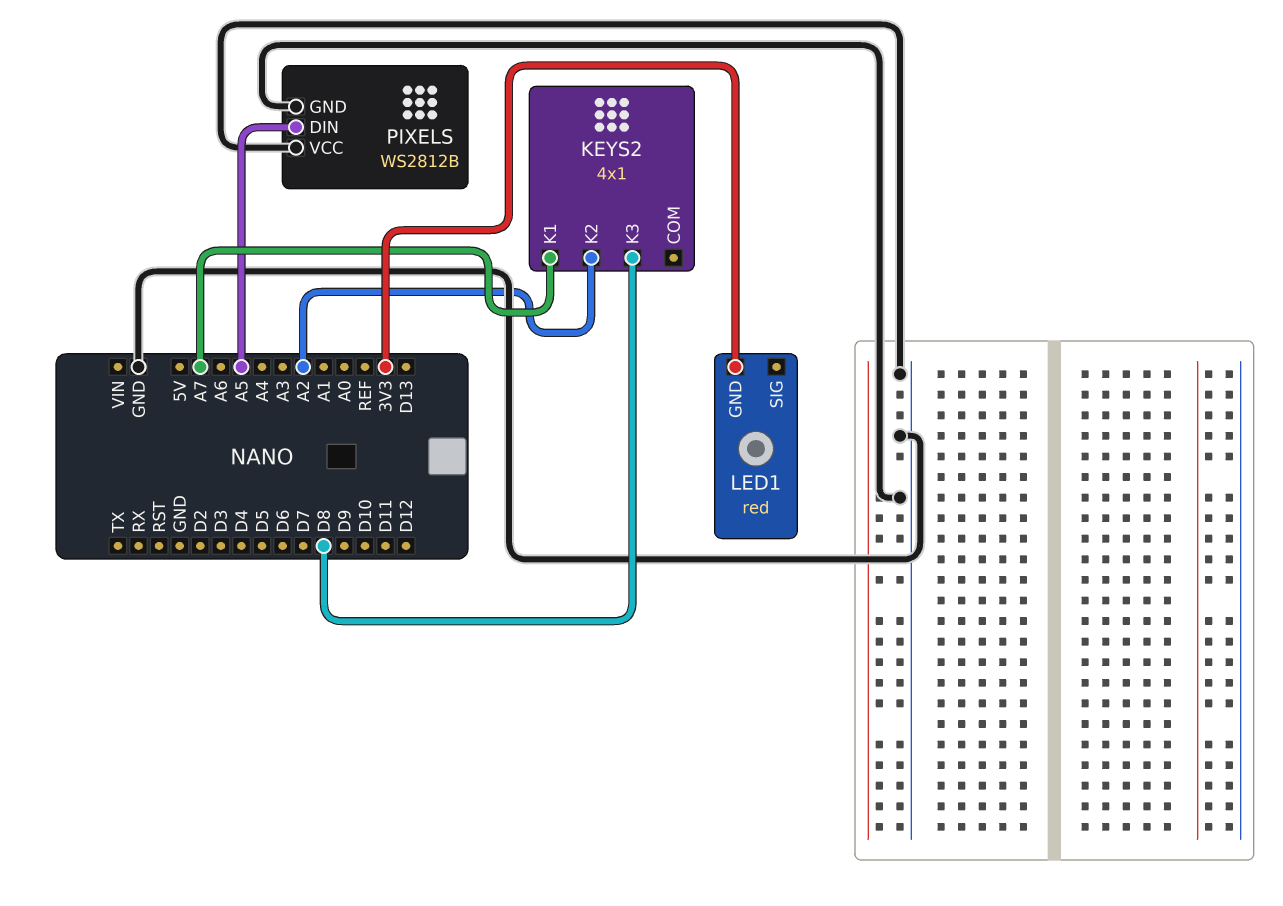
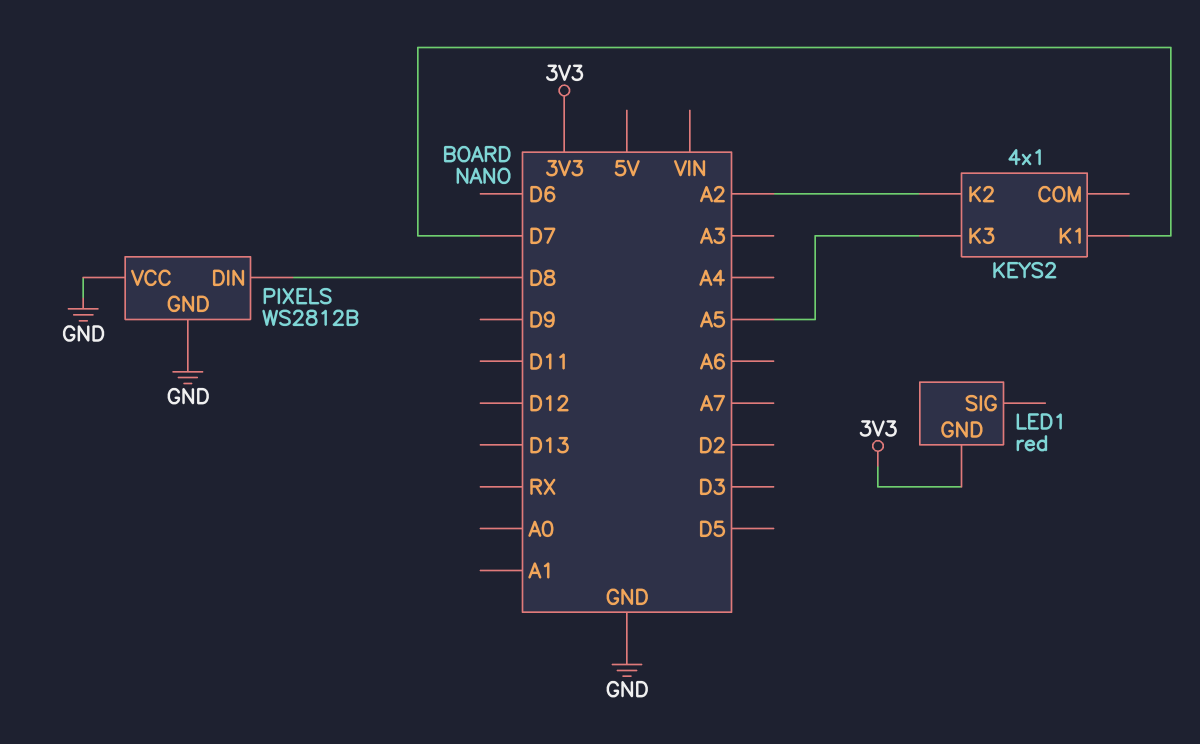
KEYS2 pin K1: A7 -> D7
KEYS2 pin K3: D8 -> A5
PIXELS pin DIN: A5 -> D8

